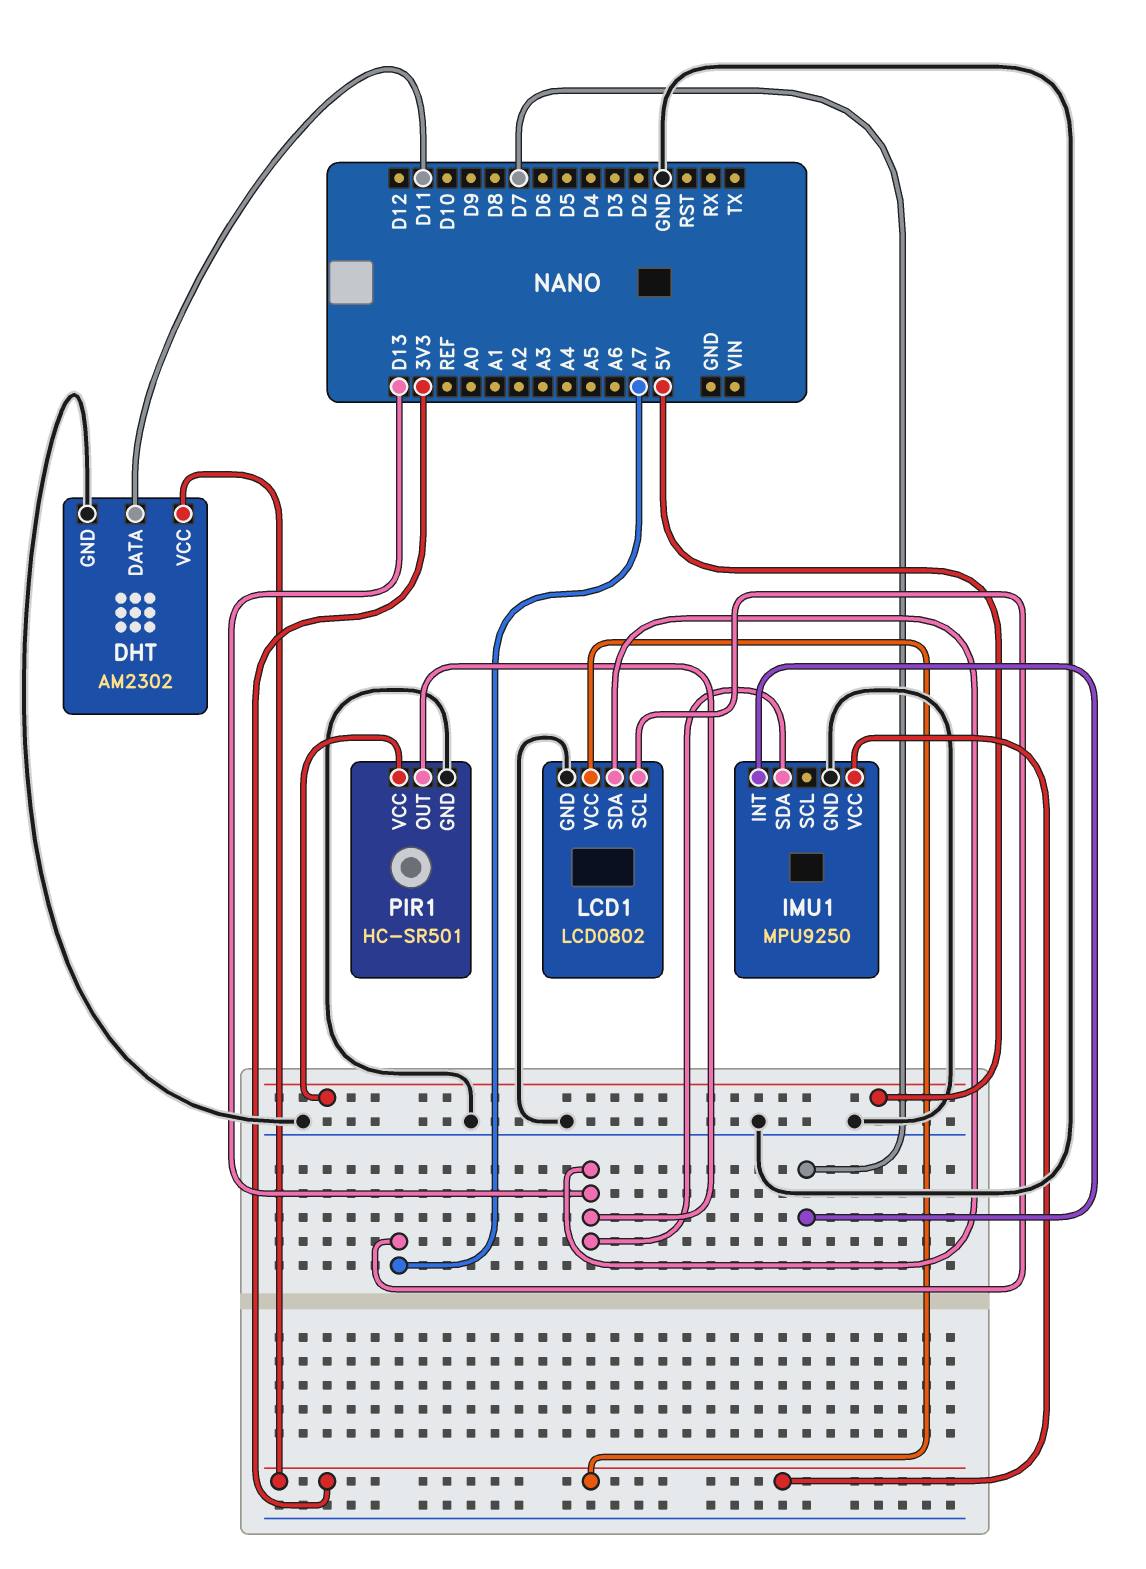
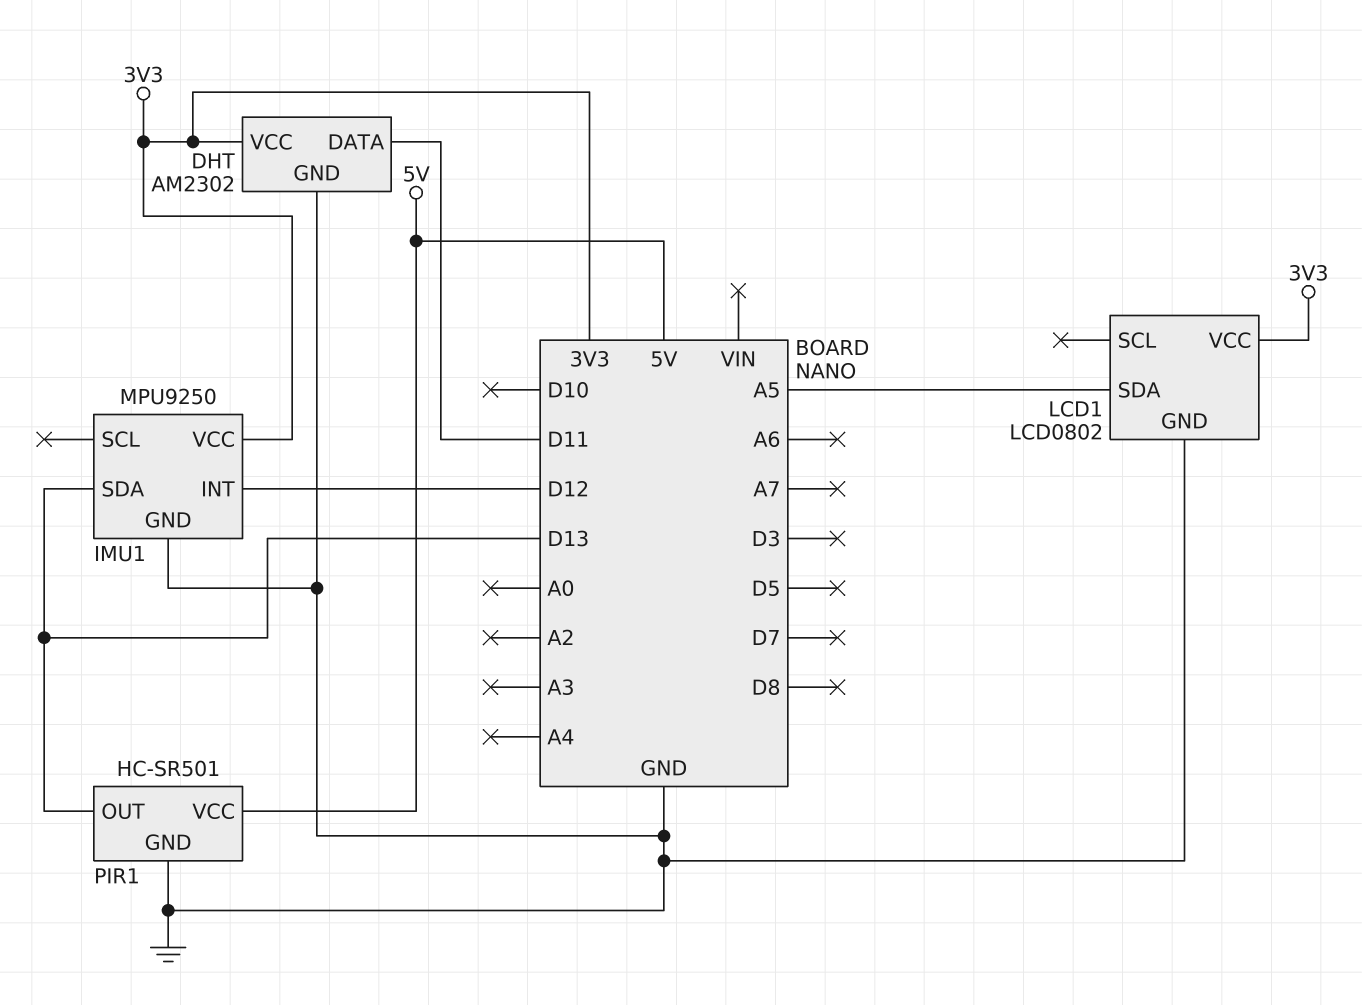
IMU1 pin INT: D7 -> D12
LCD1 pin SCL: A7 -> none
LCD1 pin SDA: D13 -> A5

